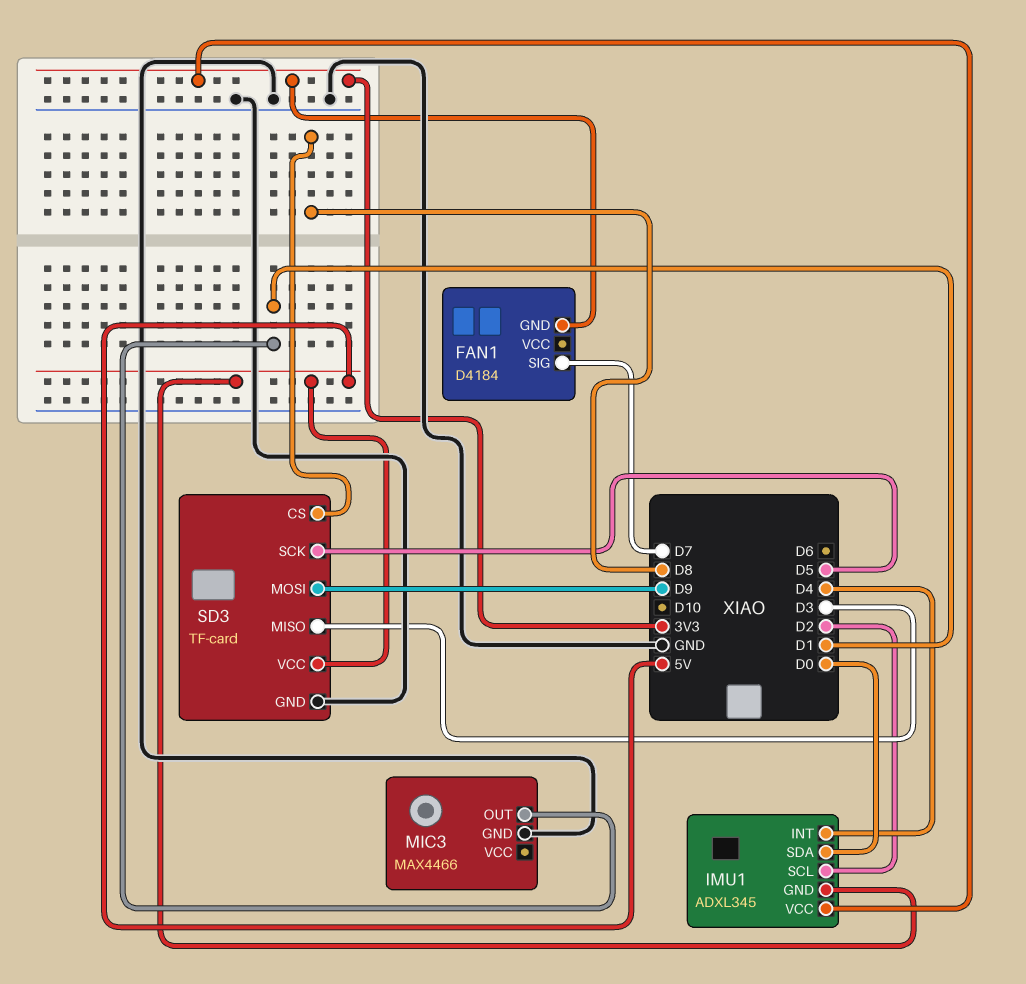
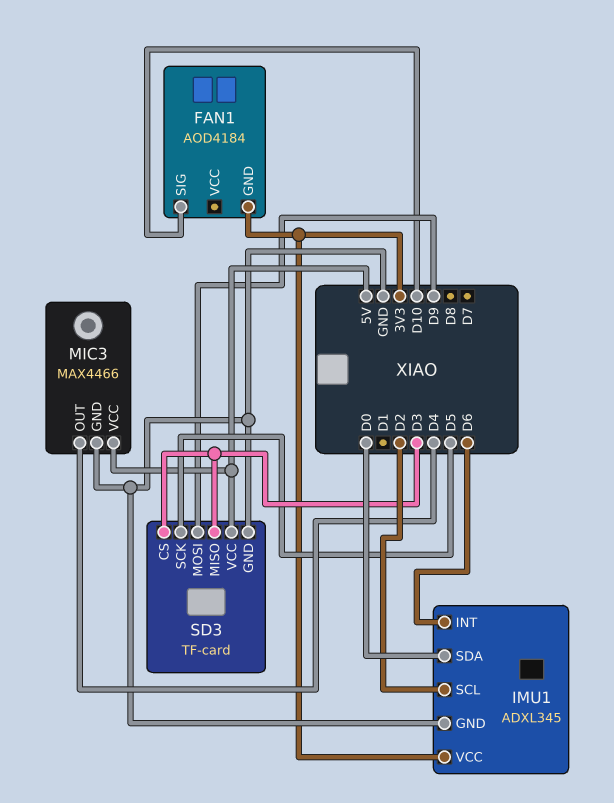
FAN1: D4184 -> AOD4184
FAN1 pin SIG: D7 -> D10
IMU1 pin GND: 5V -> GND
IMU1 pin INT: D4 -> D6
MIC3 pin OUT: D1 -> D4
MIC3 pin VCC: none -> 5V
SD3 pin CS: D8 -> D3

